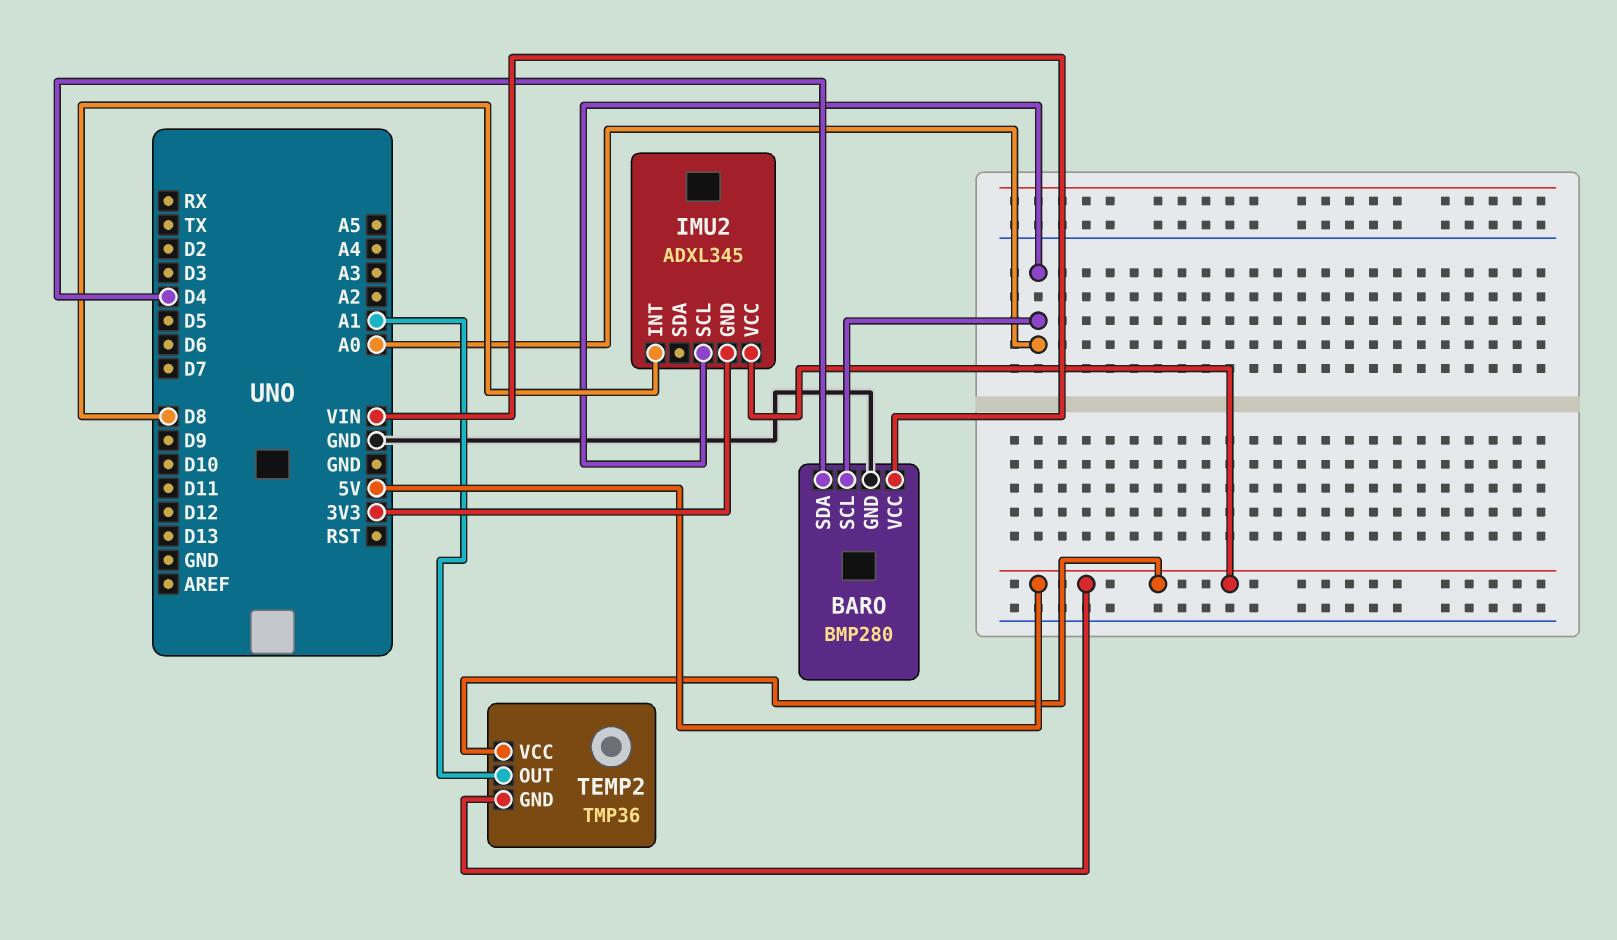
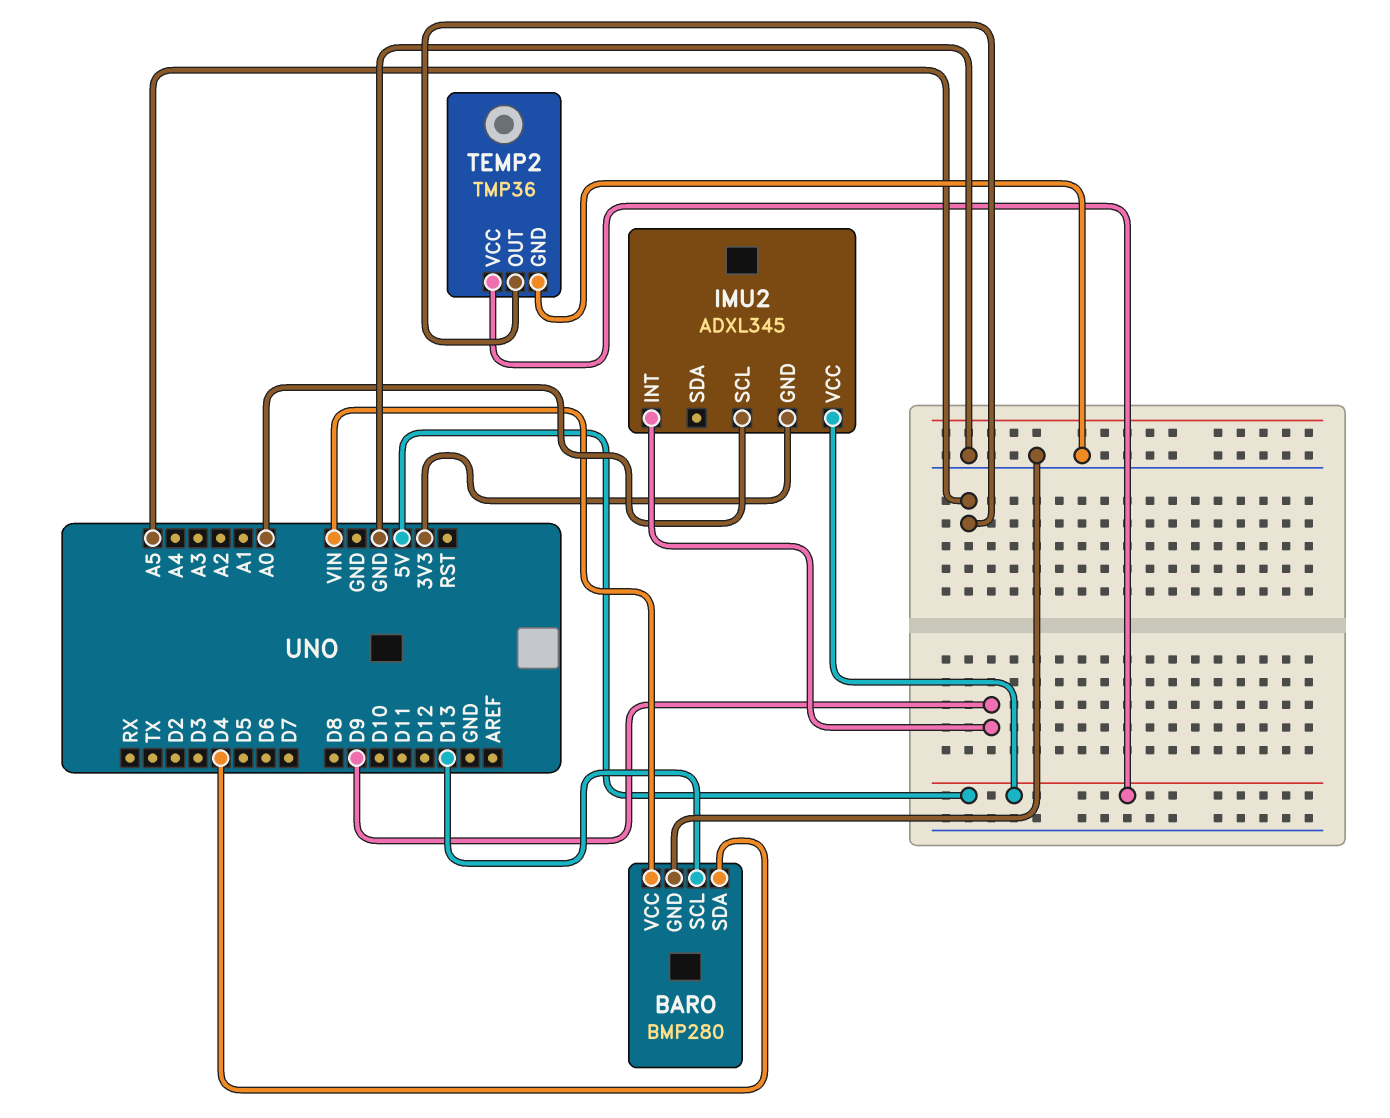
BARO pin SCL: A0 -> D13
IMU2 pin INT: D8 -> D9
TEMP2 pin GND: 5V -> GND
TEMP2 pin OUT: A1 -> A5

